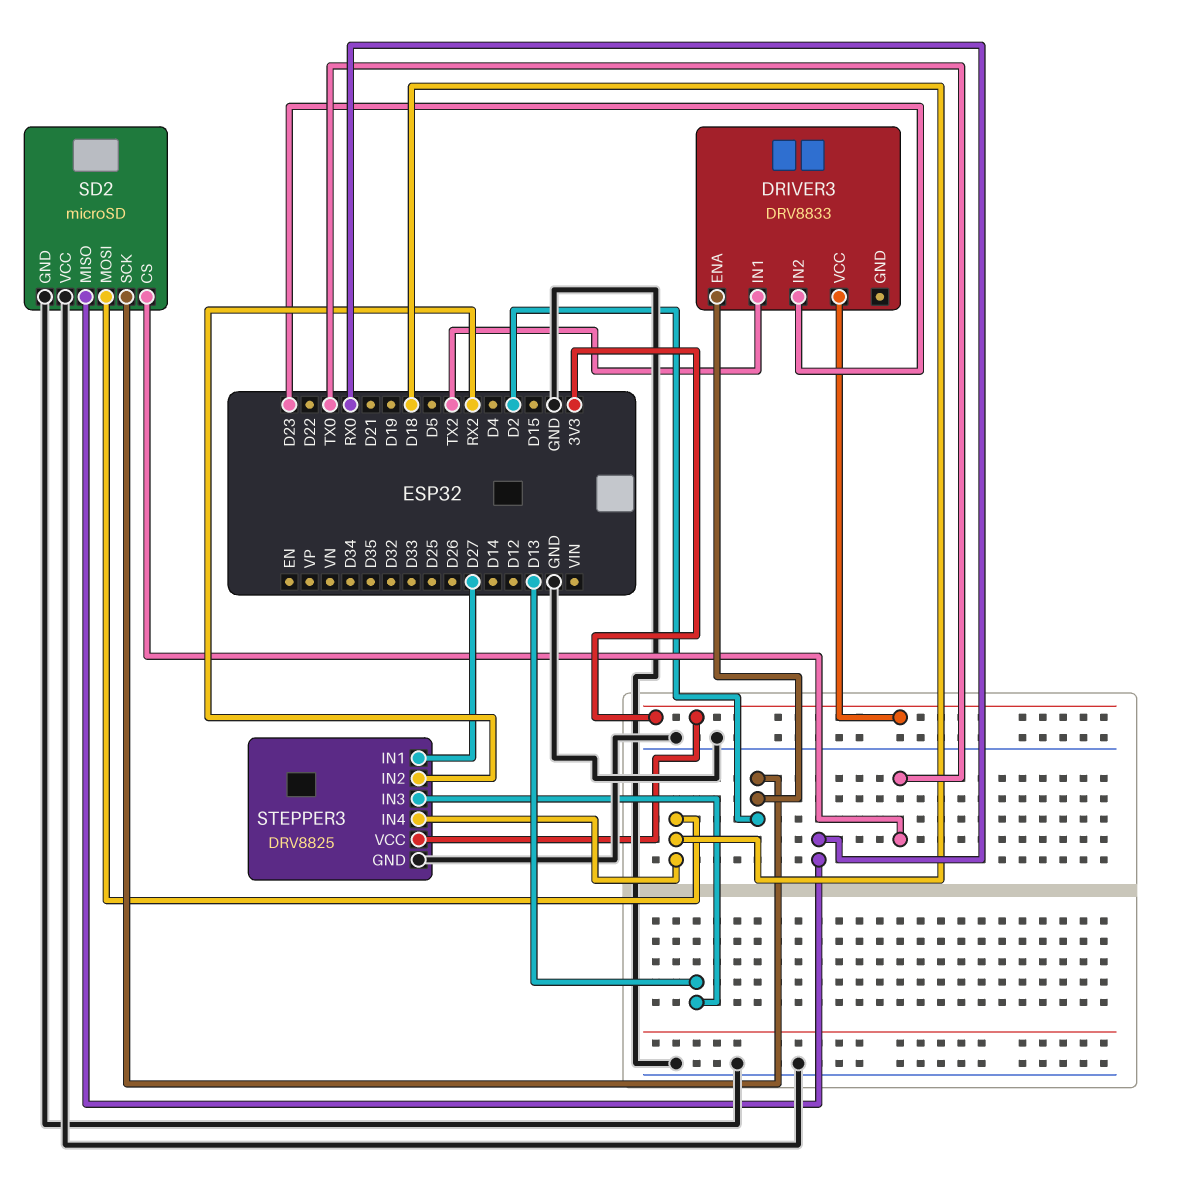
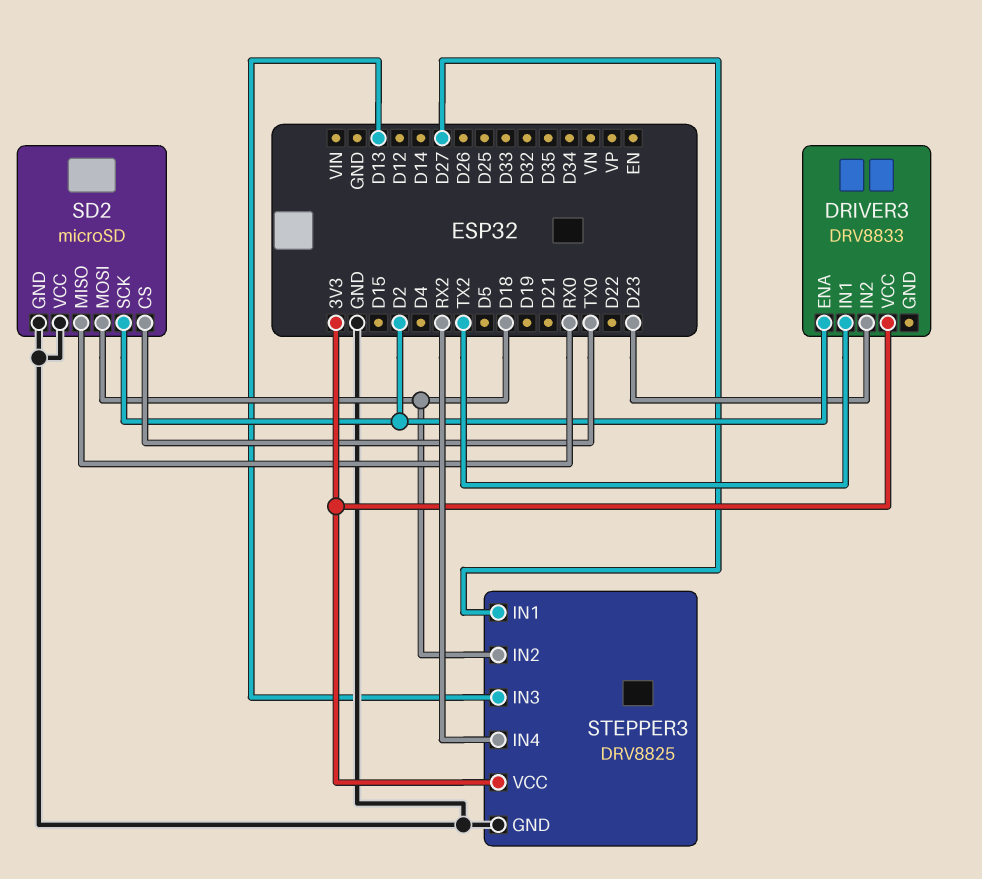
STEPPER3 pin IN2: RX2 -> D18
STEPPER3 pin IN4: D18 -> RX2

